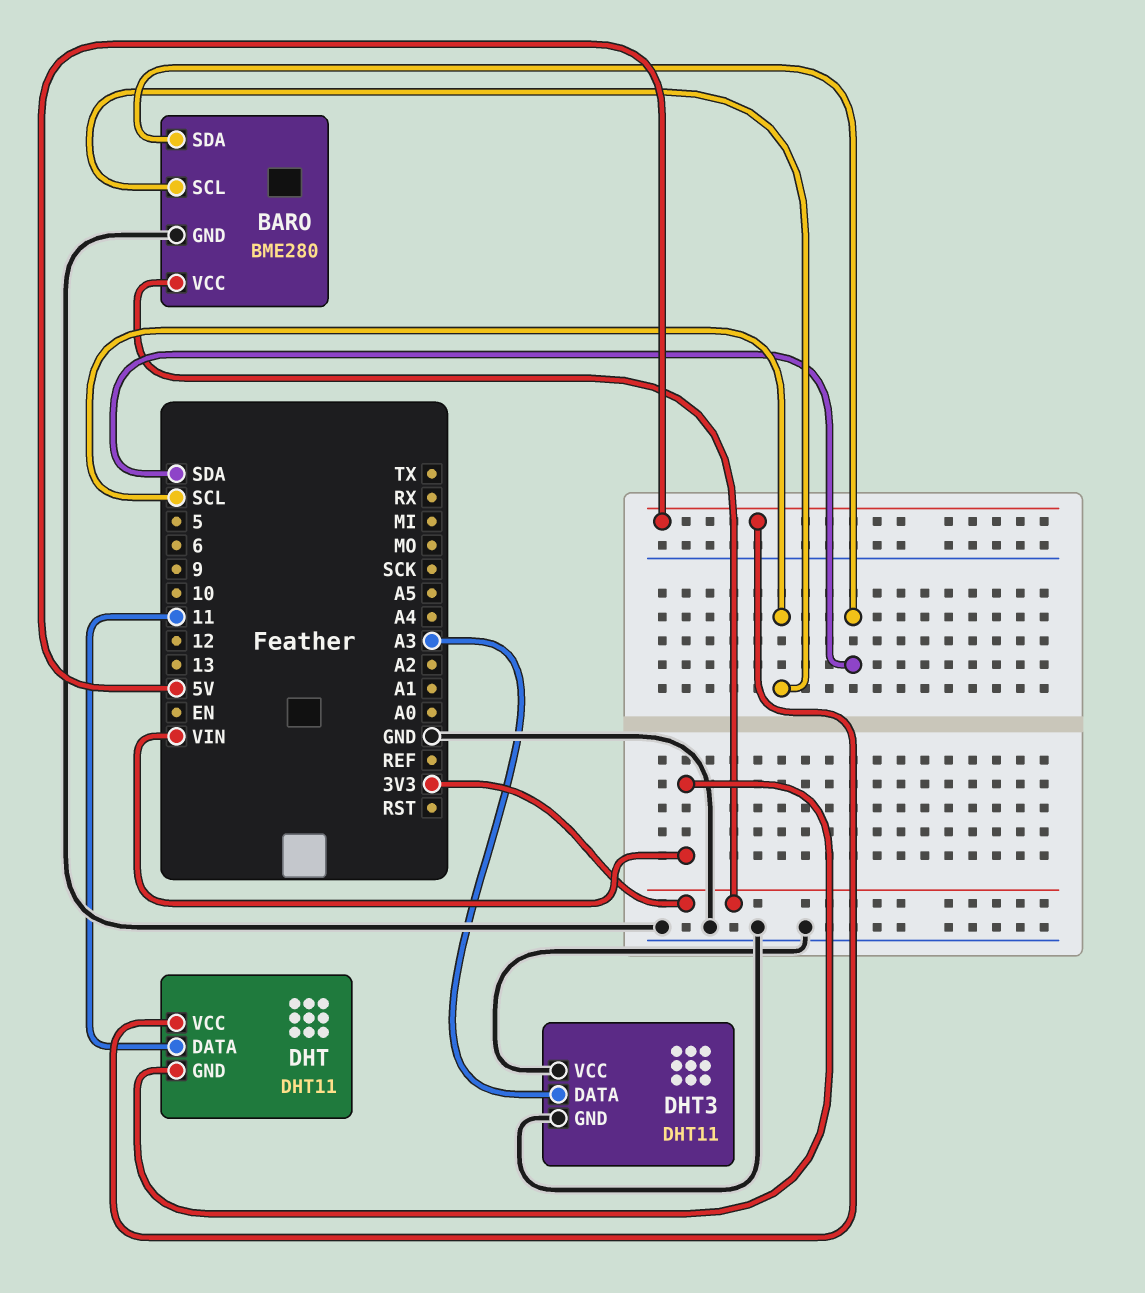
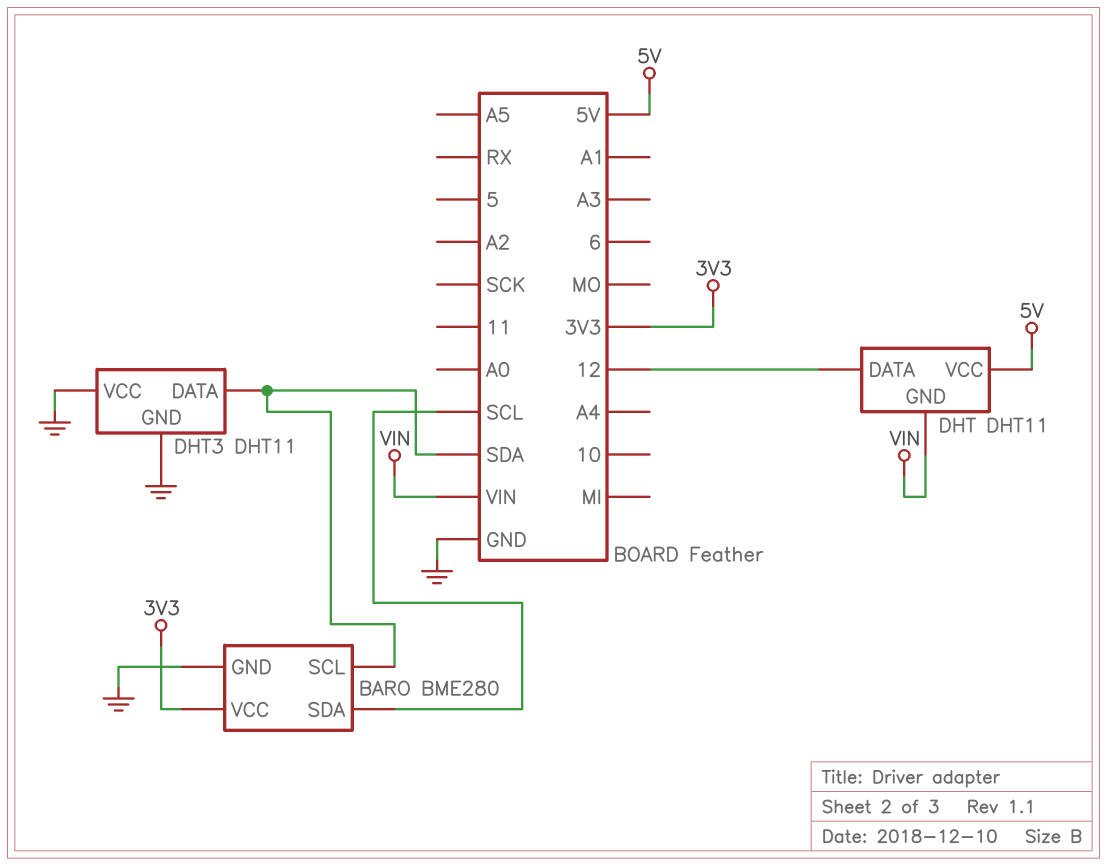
BARO pin SCL: SCL -> SDA
BARO pin SDA: SDA -> SCL
DHT pin DATA: 11 -> 12
DHT3 pin DATA: A3 -> SDA

